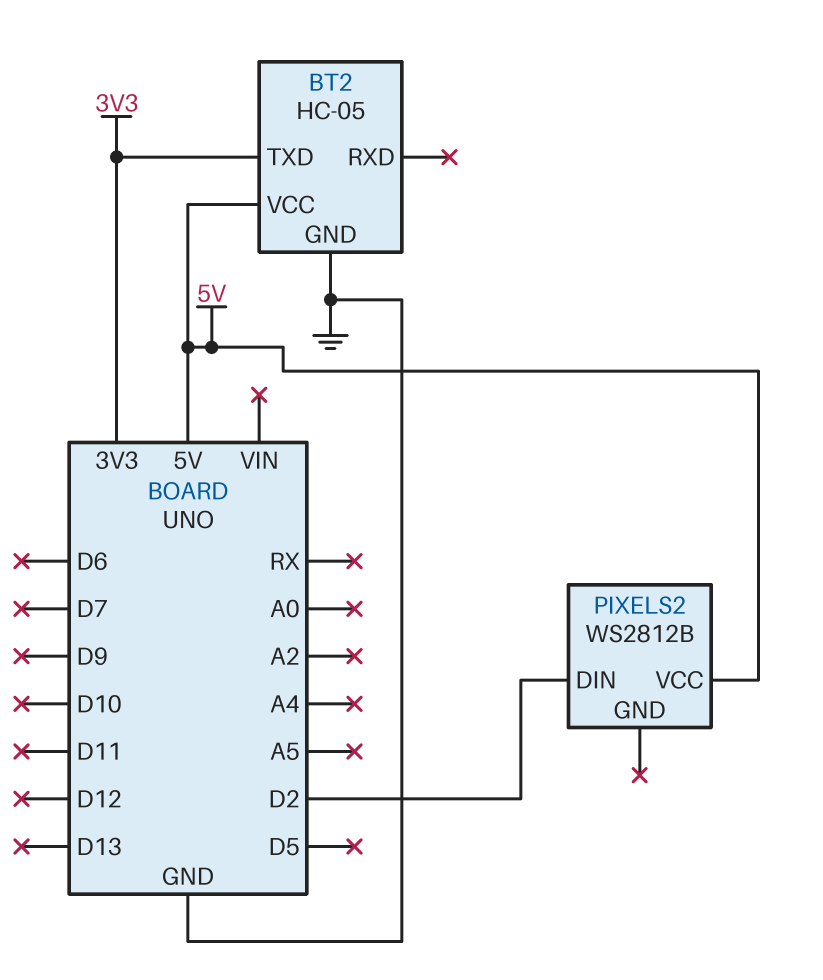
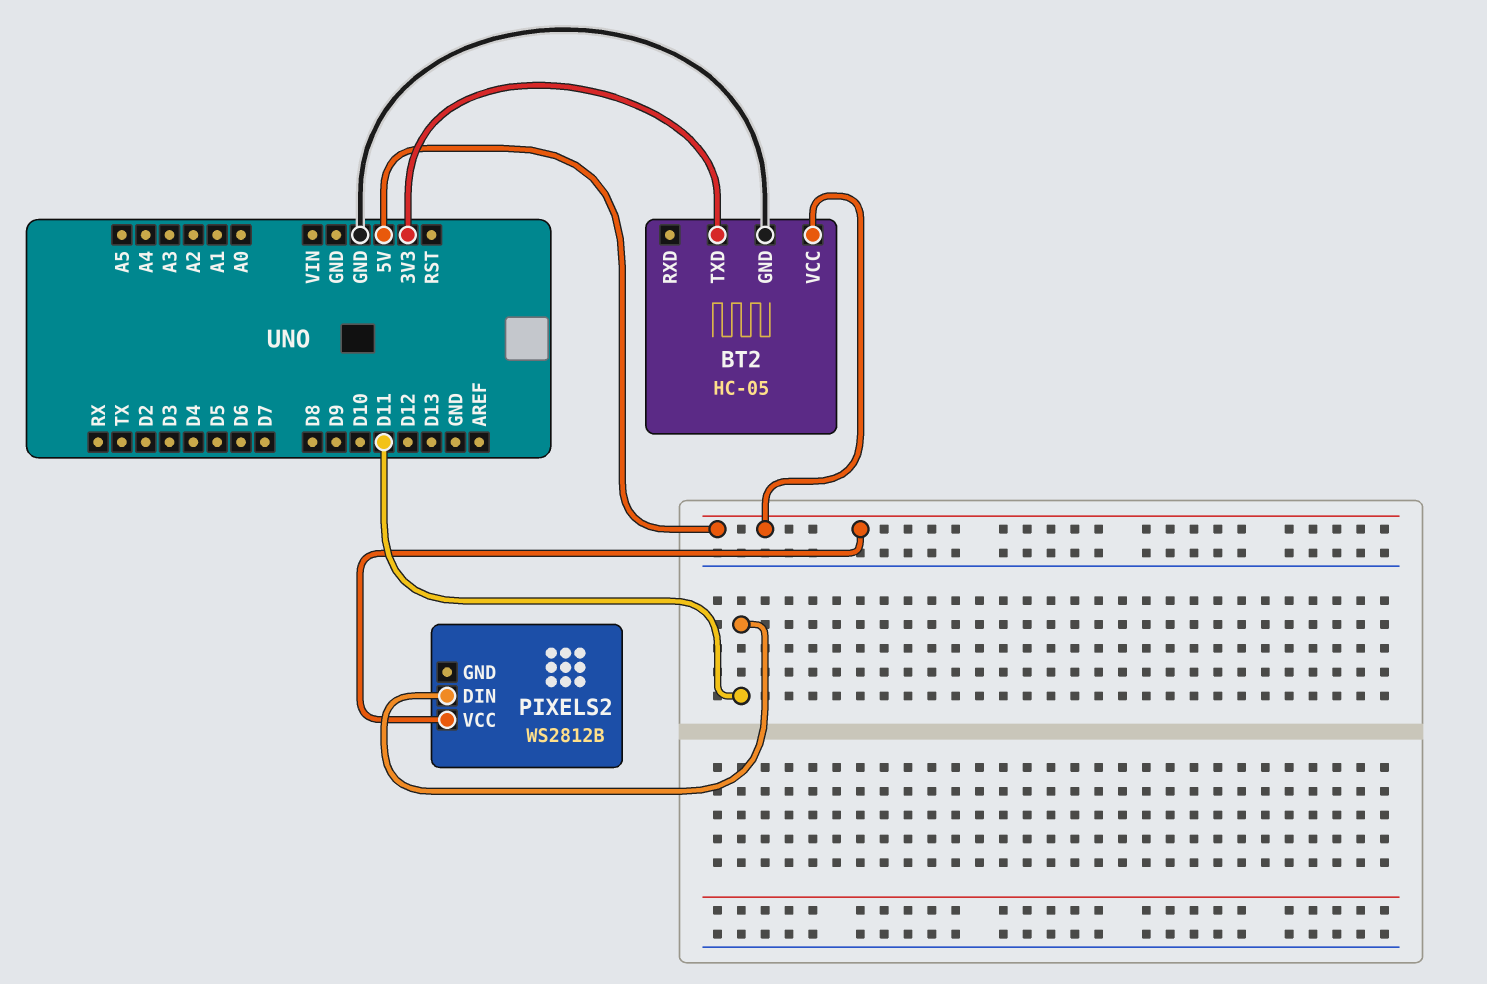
PIXELS2 pin DIN: D2 -> D11

